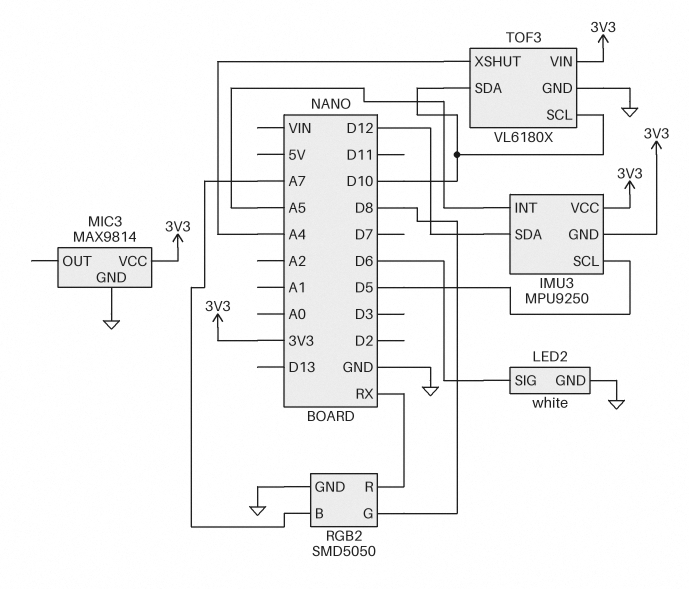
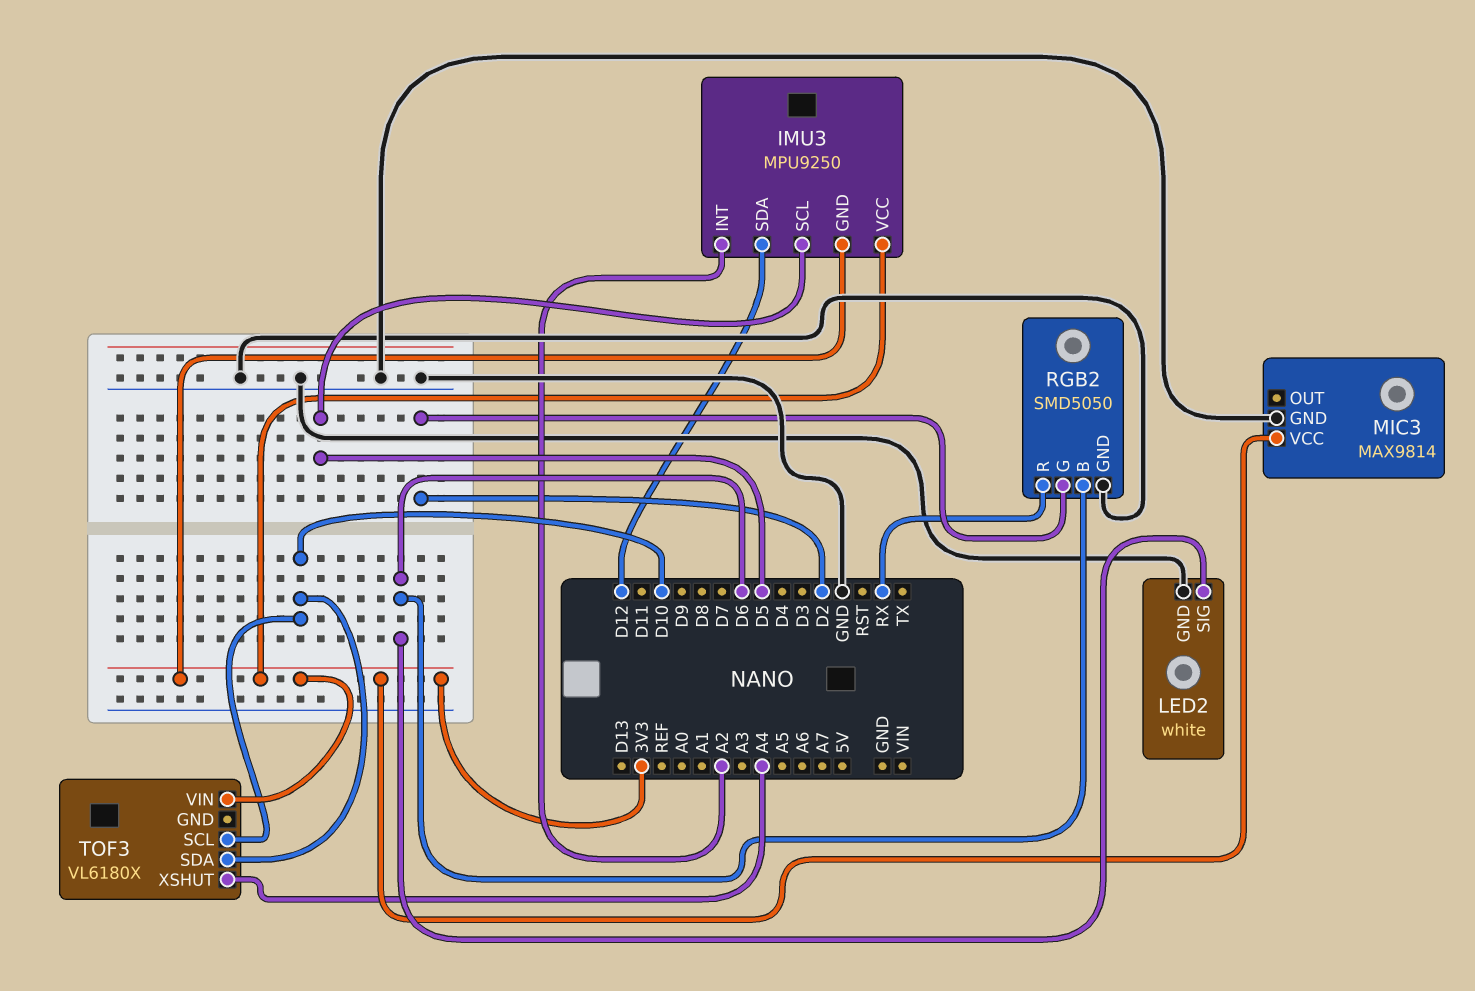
IMU3 pin INT: A5 -> A2
RGB2 pin B: A7 -> D6
RGB2 pin G: D8 -> D2
TOF3 pin GND: GND -> none

